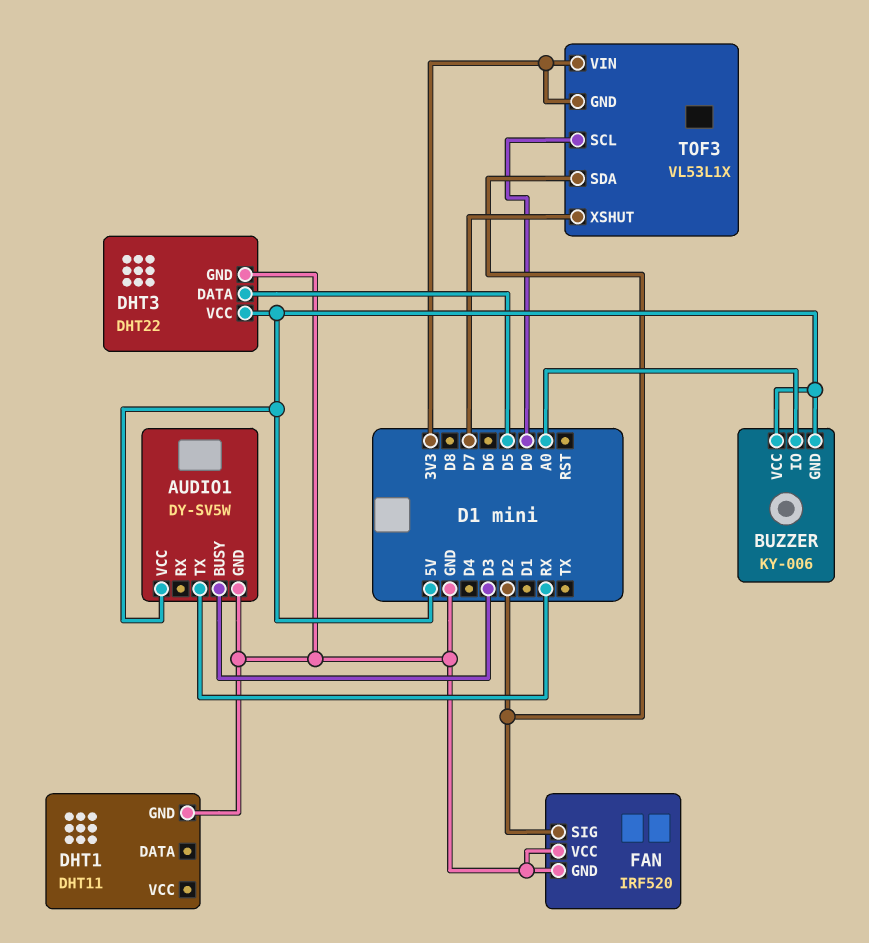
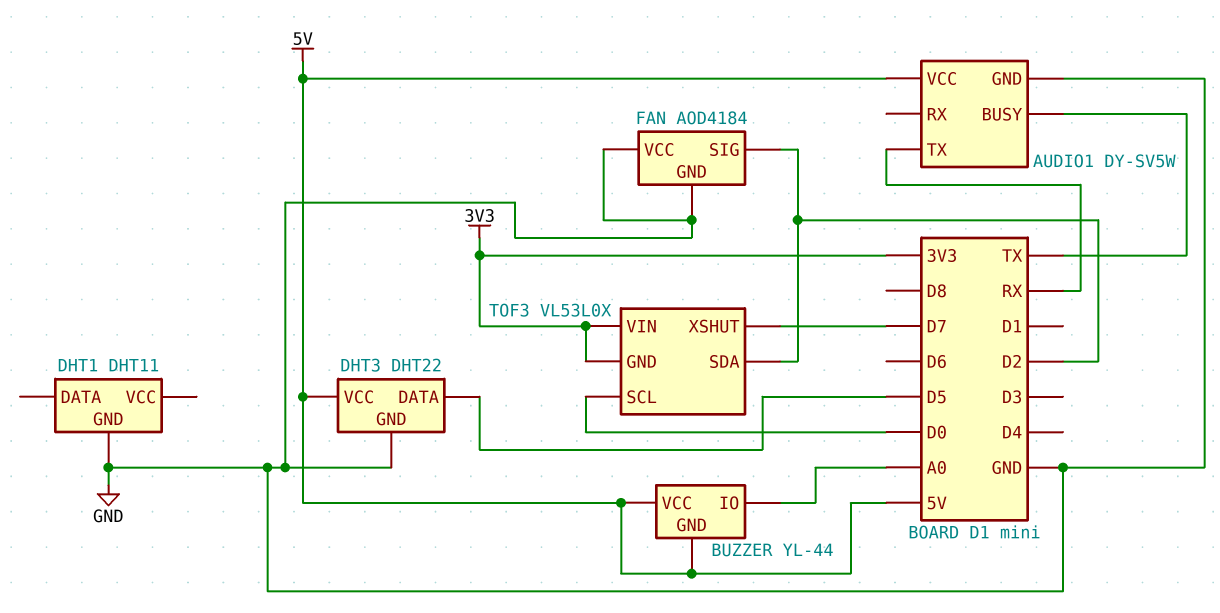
AUDIO1 pin BUSY: D3 -> TX
BUZZER: KY-006 -> YL-44
FAN: IRF520 -> AOD4184
TOF3: VL53L1X -> VL53L0X

